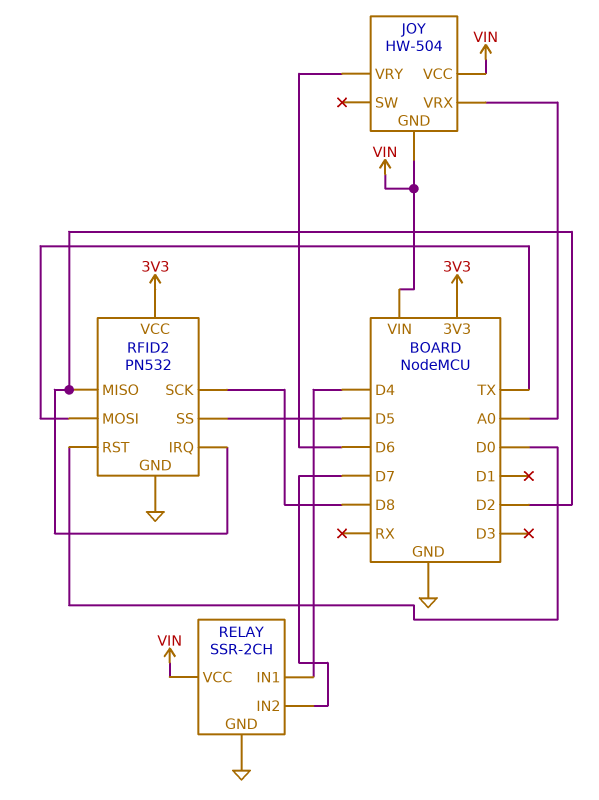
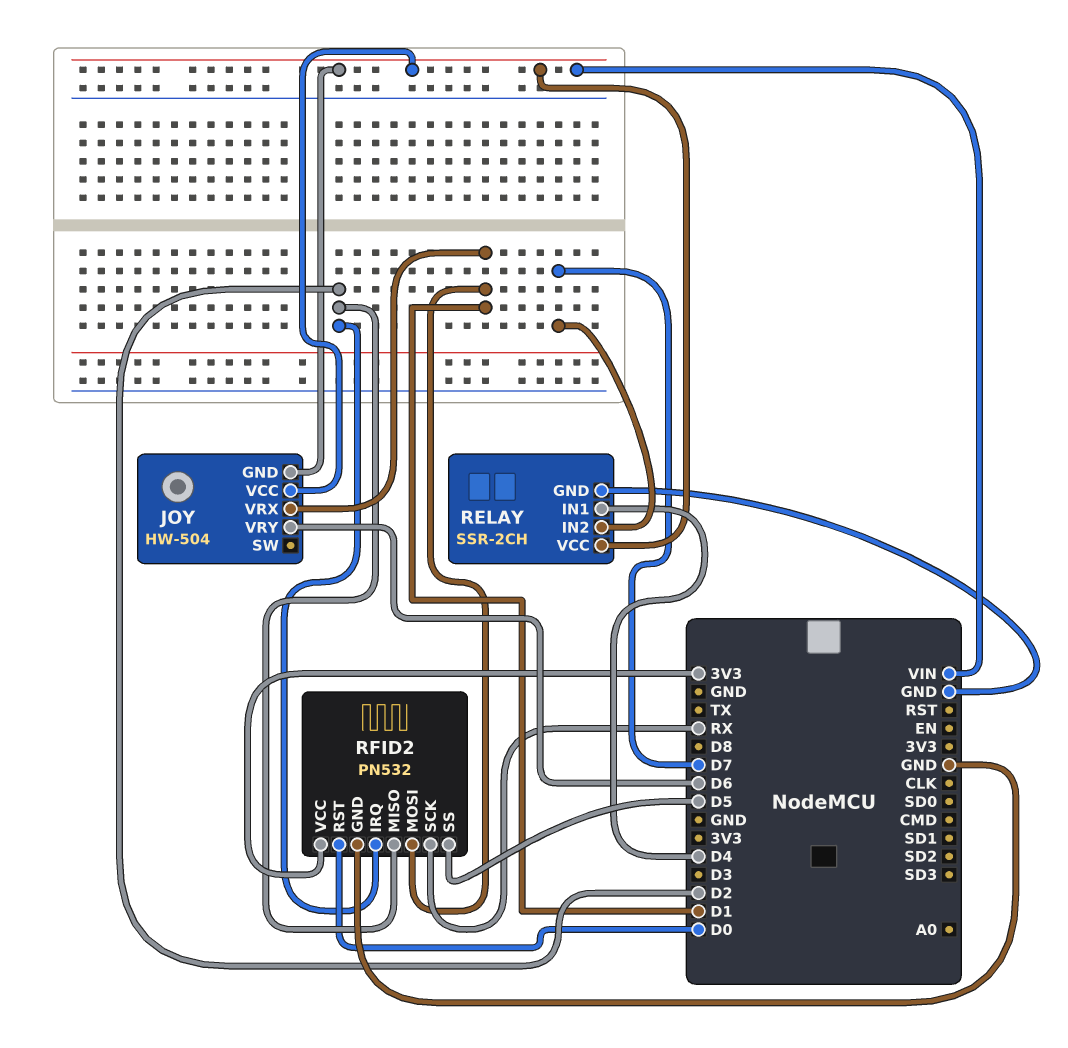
JOY pin VRX: A0 -> D1
RFID2 pin MOSI: TX -> D1
RFID2 pin SCK: D8 -> RX

